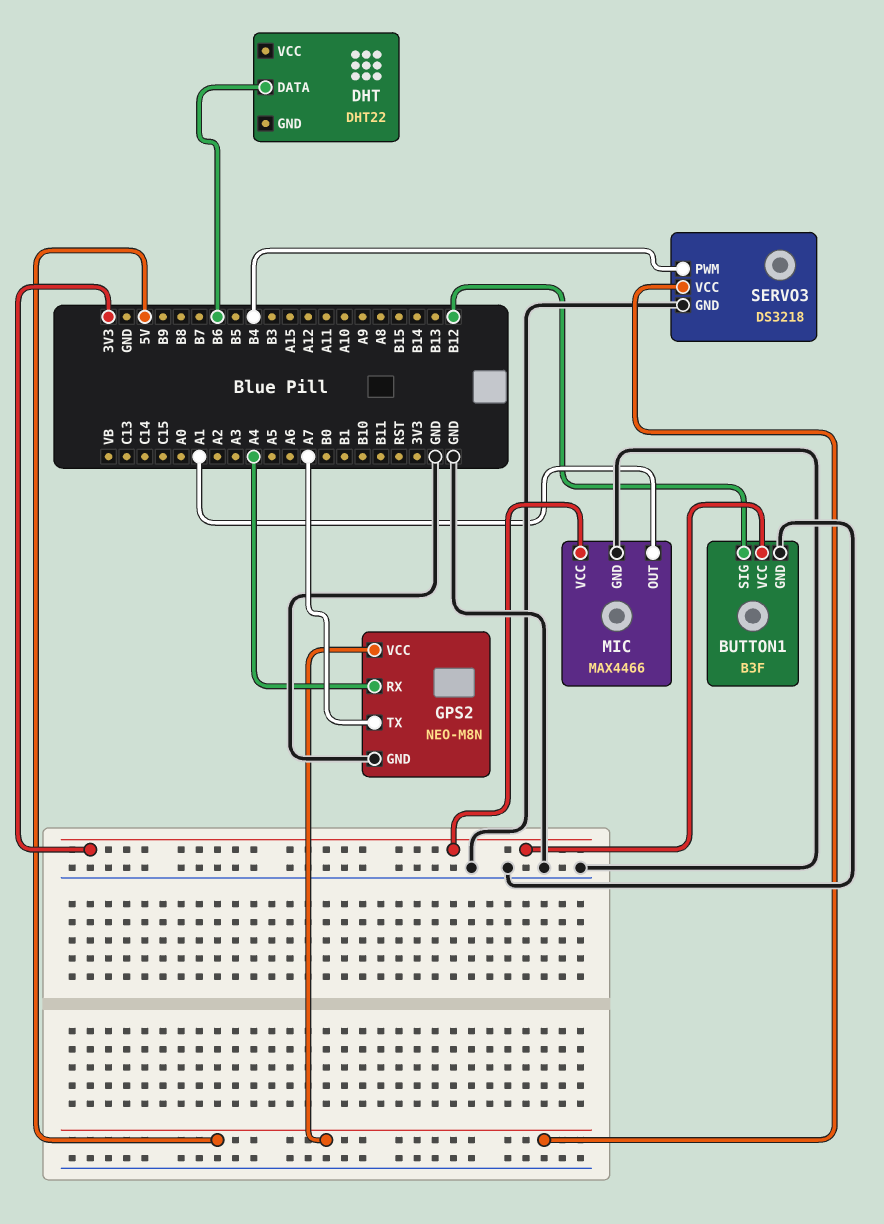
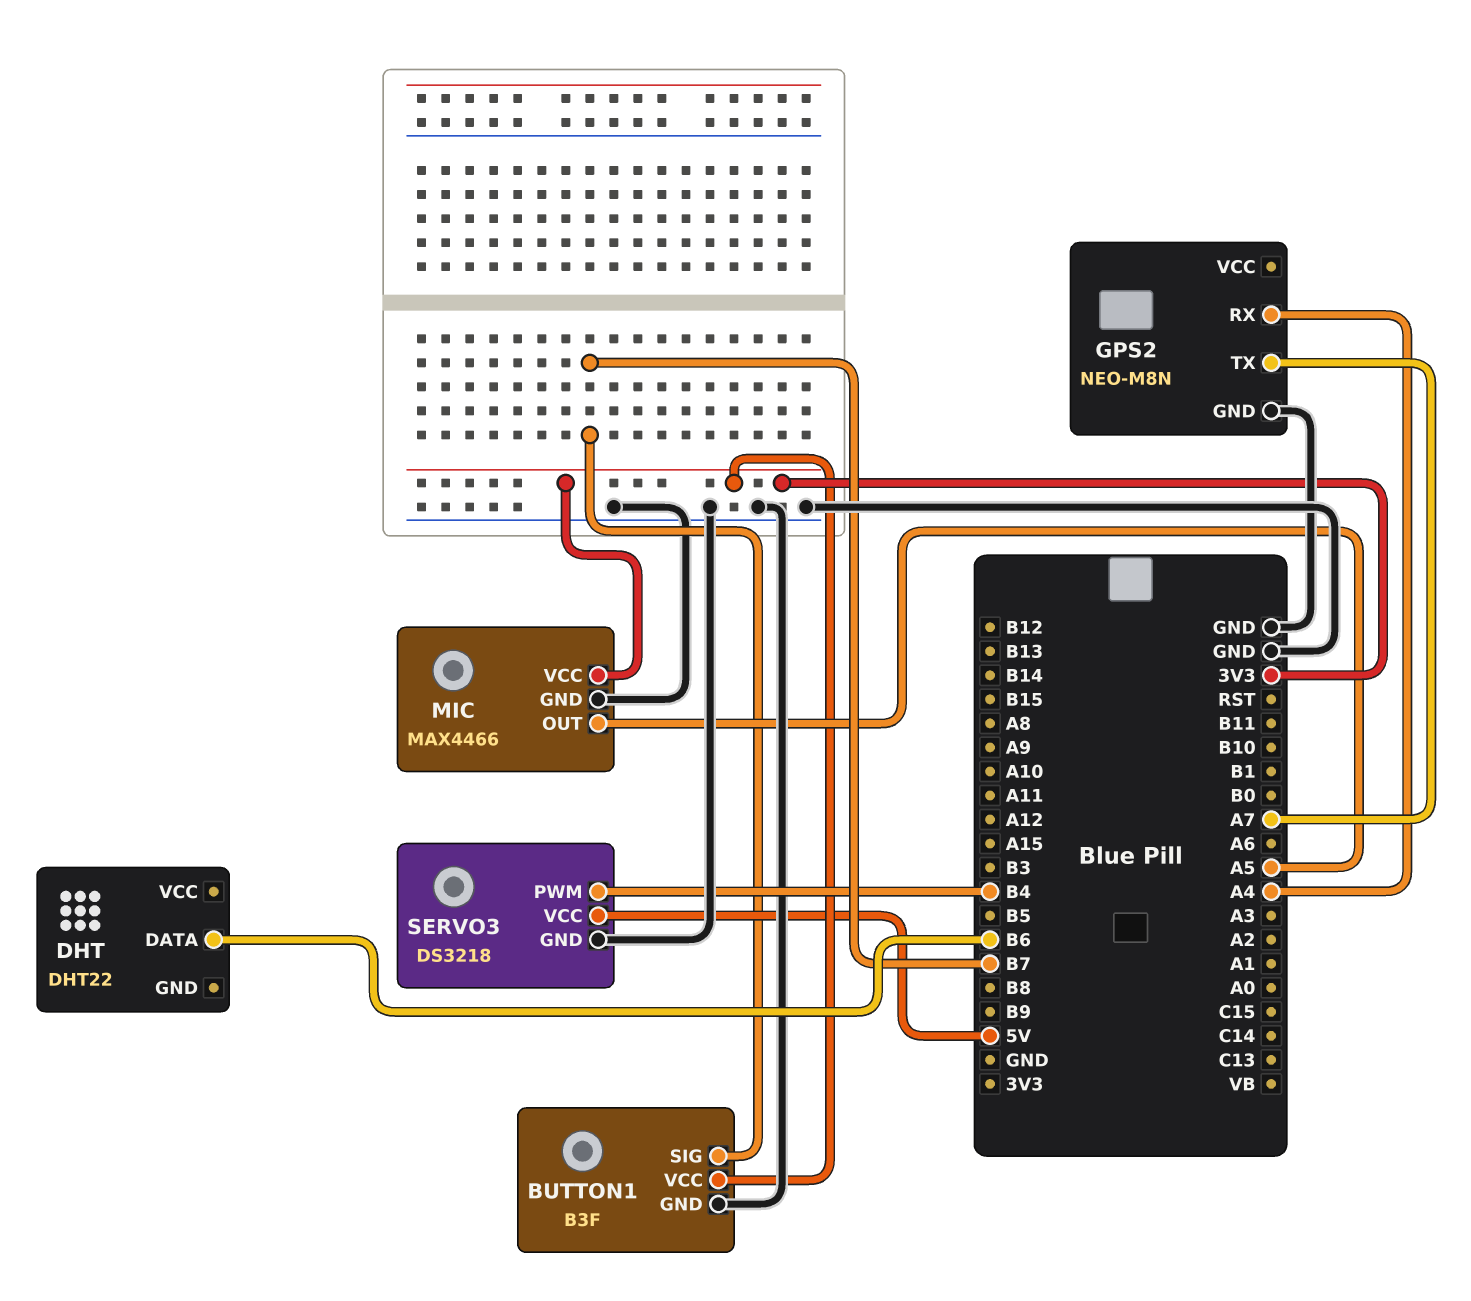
BUTTON1 pin SIG: B12 -> B7
GPS2 pin VCC: 5V -> none
MIC pin OUT: A1 -> A5

